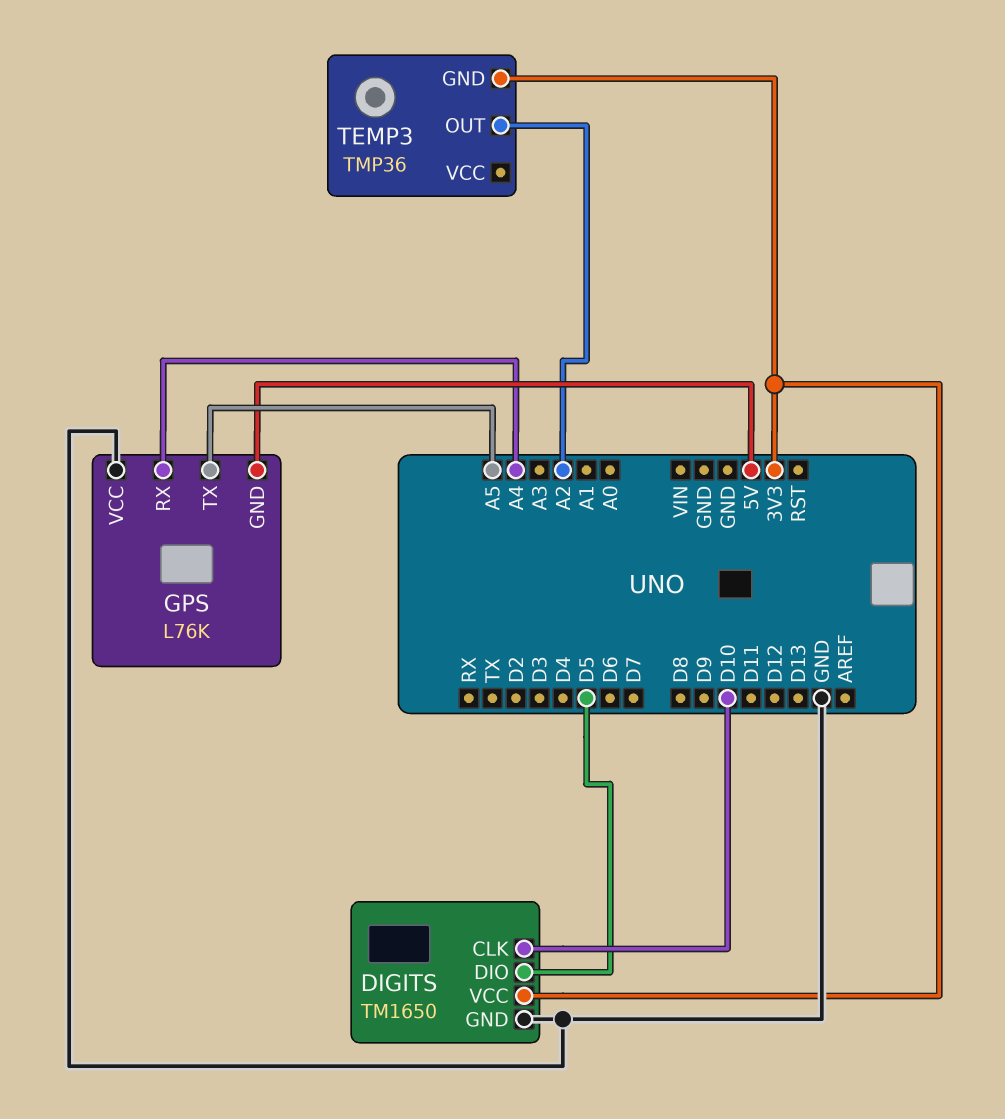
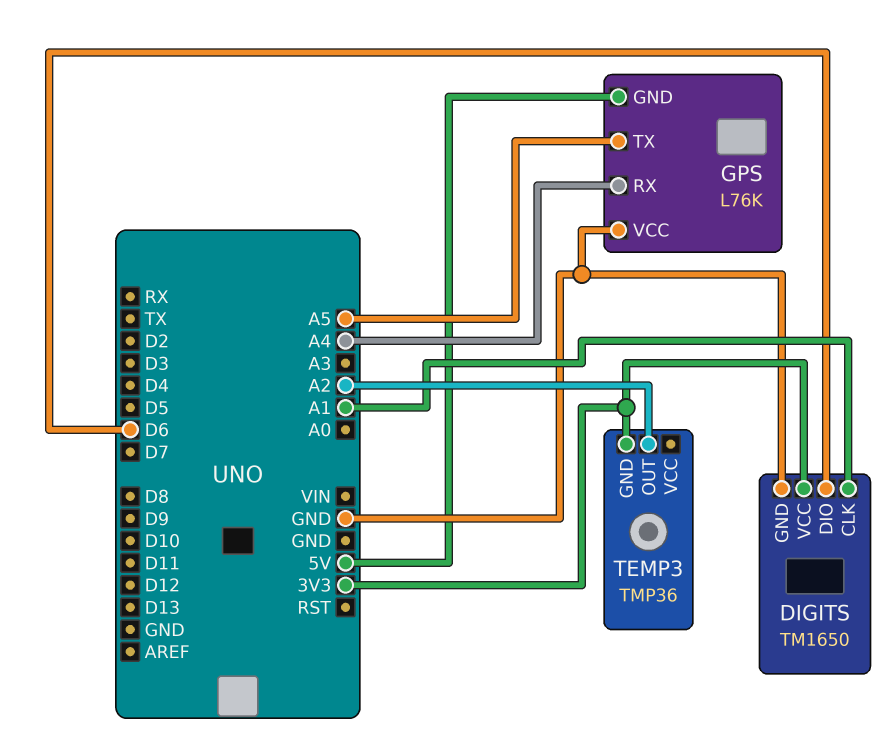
DIGITS pin CLK: D10 -> A1
DIGITS pin DIO: D5 -> D6

